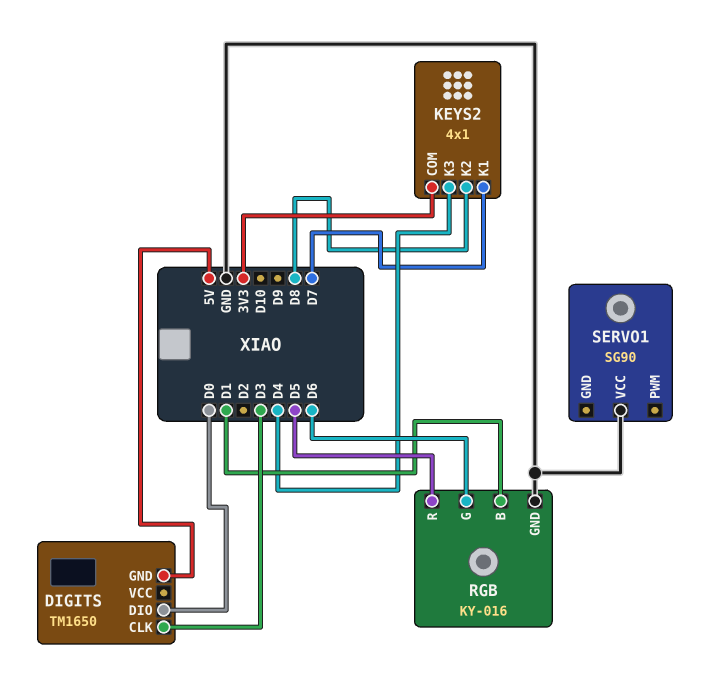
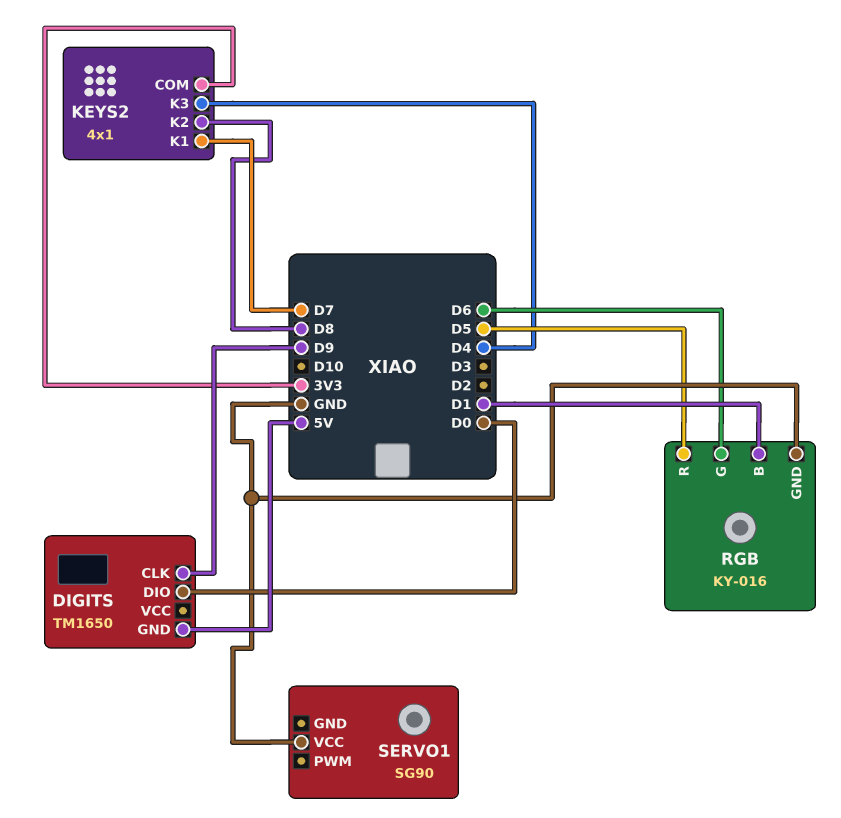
DIGITS pin CLK: D3 -> D9

